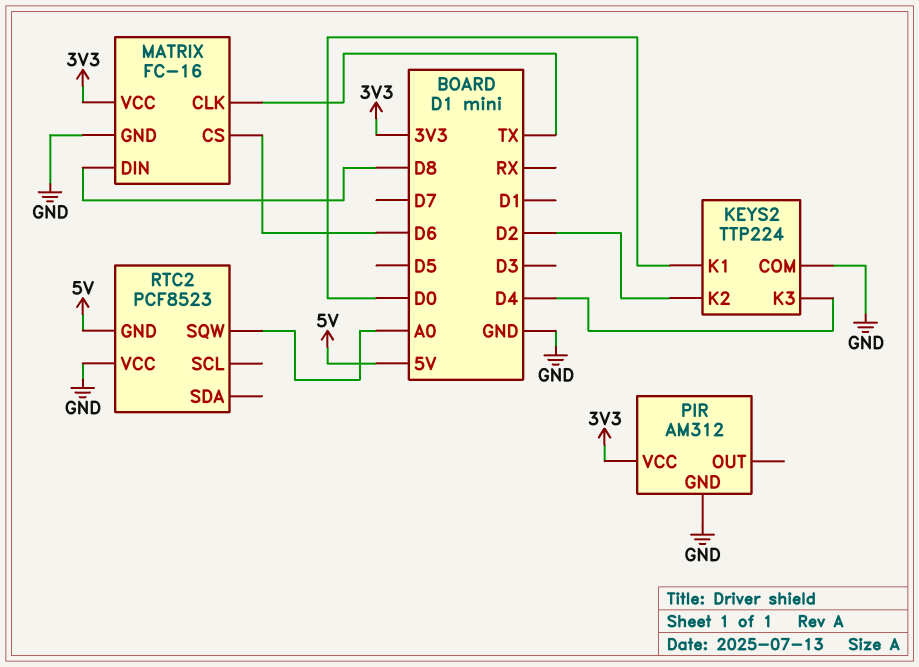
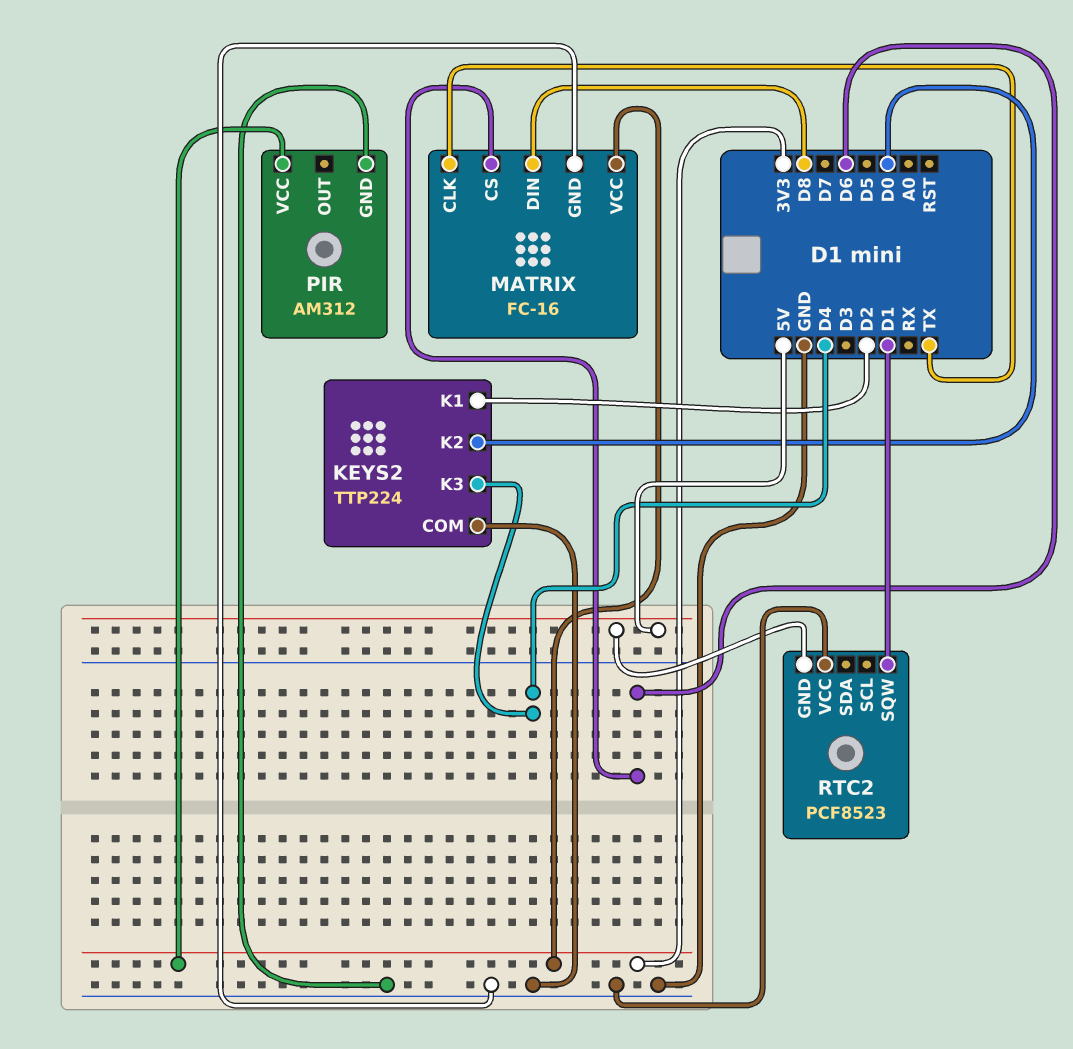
KEYS2 pin K1: D0 -> D2
KEYS2 pin K2: D2 -> D0
RTC2 pin SQW: A0 -> D1

